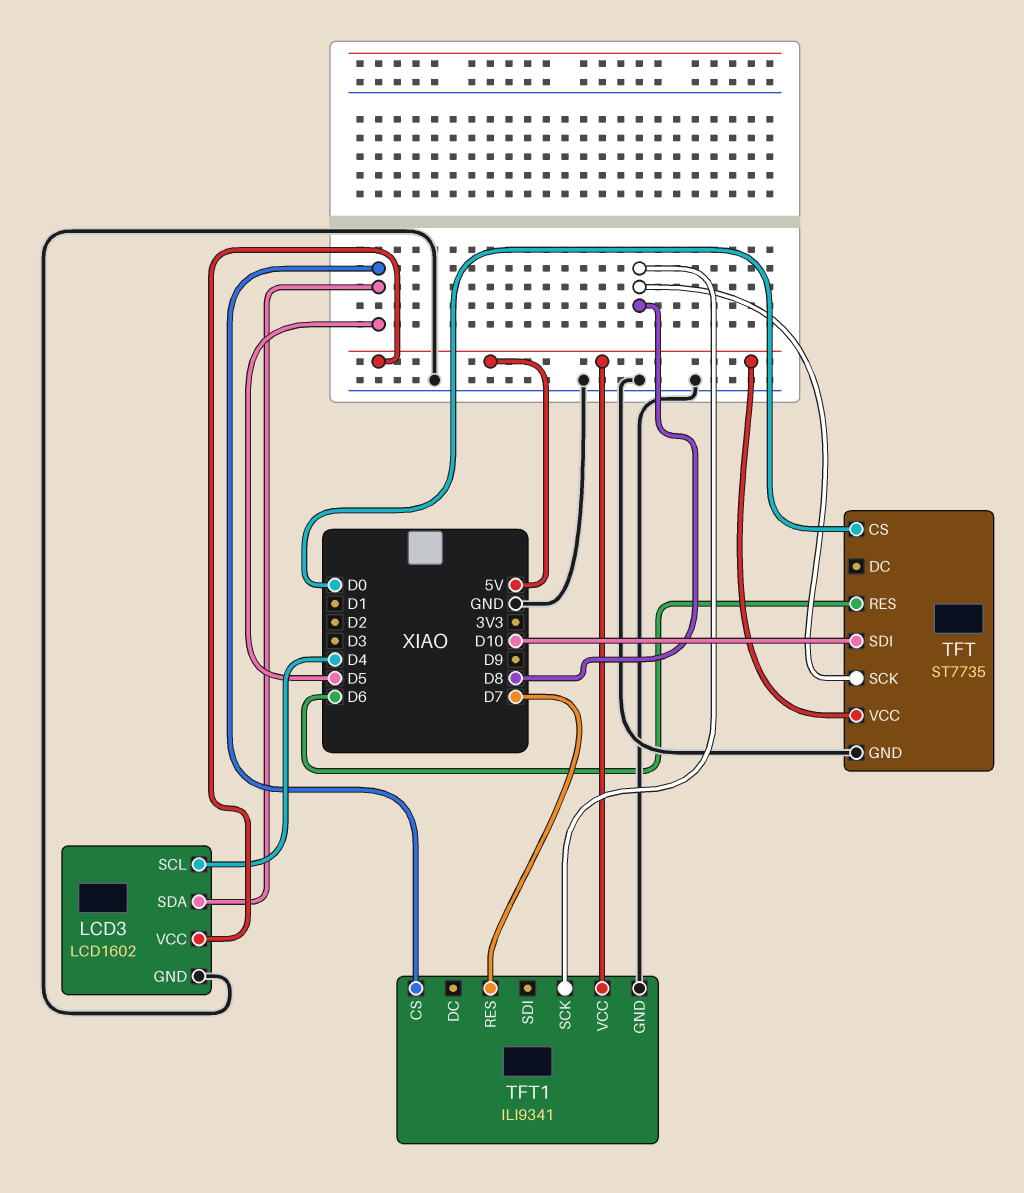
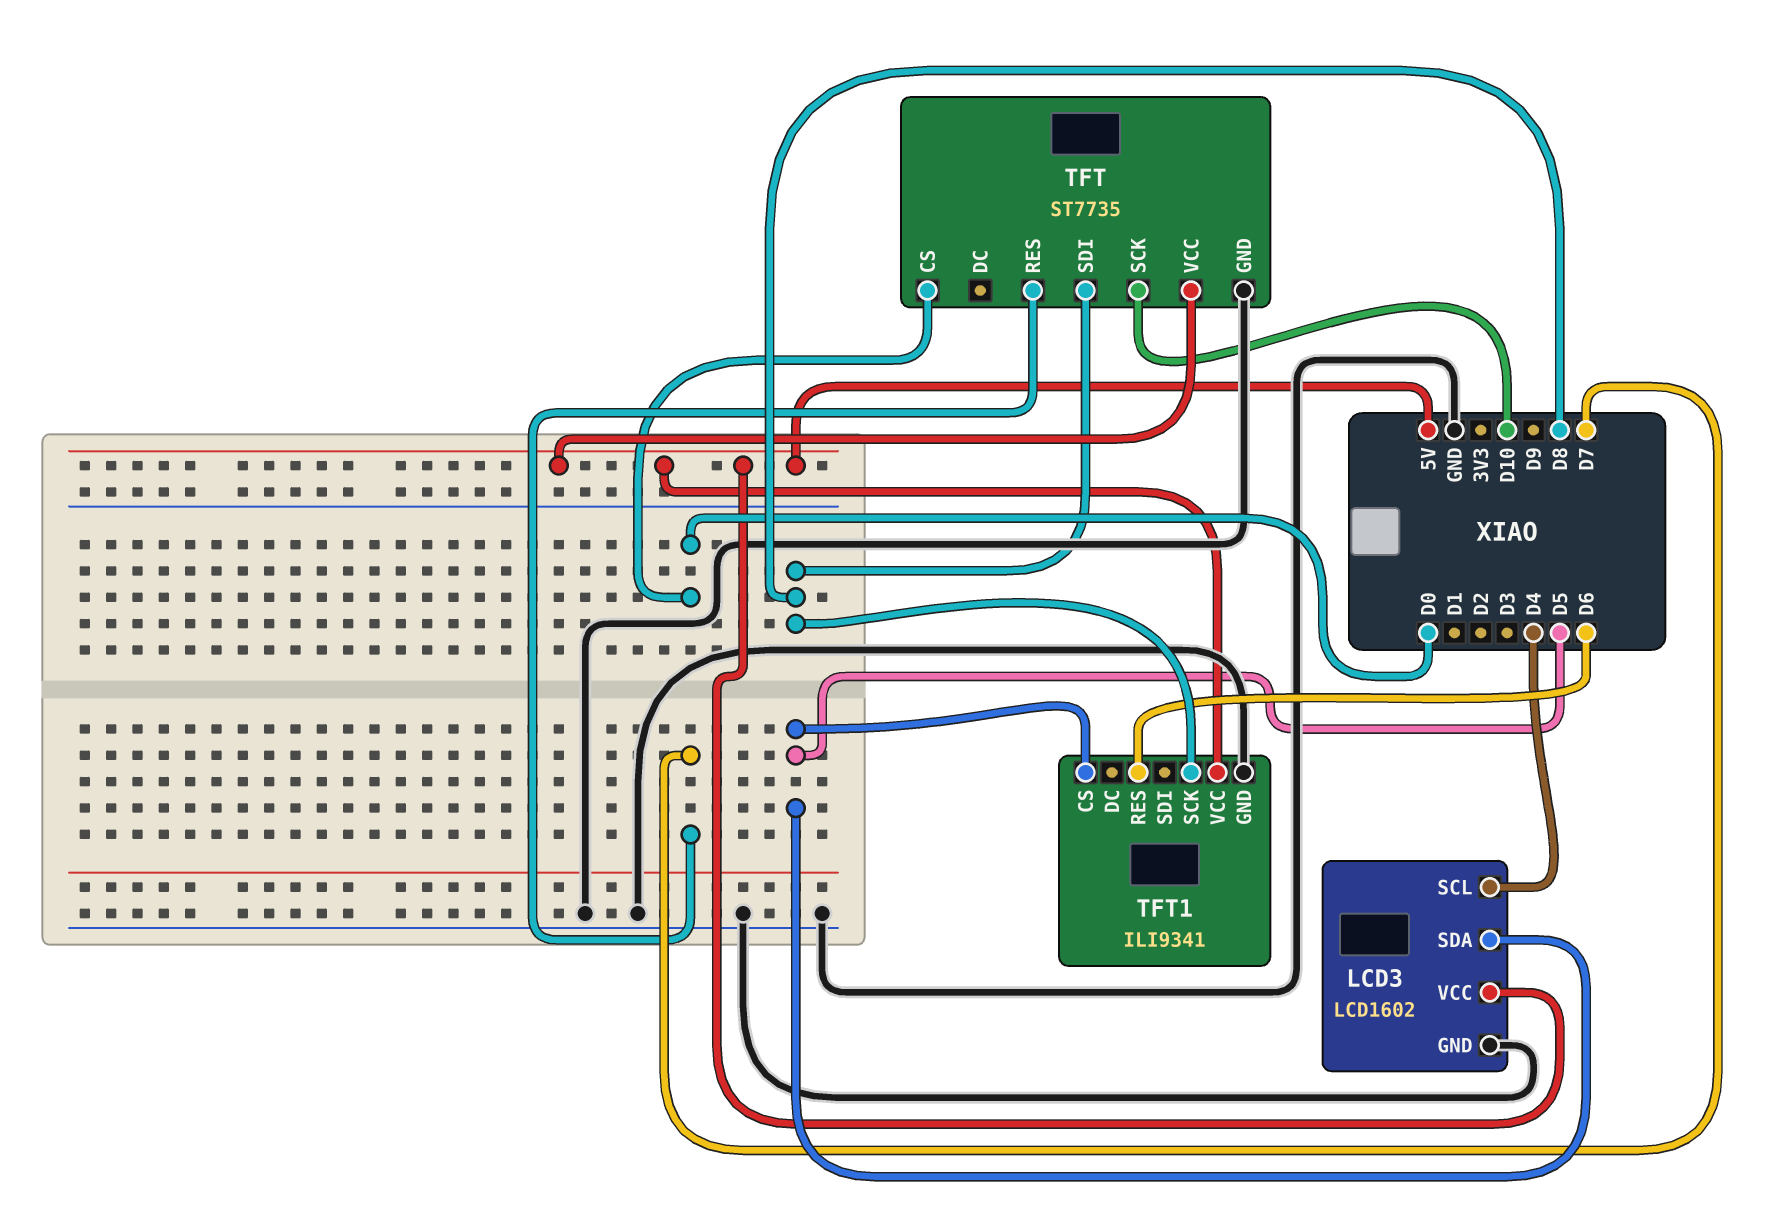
TFT pin RES: D6 -> D7
TFT pin SCK: D8 -> D10
TFT pin SDI: D10 -> D8
TFT1 pin RES: D7 -> D6

